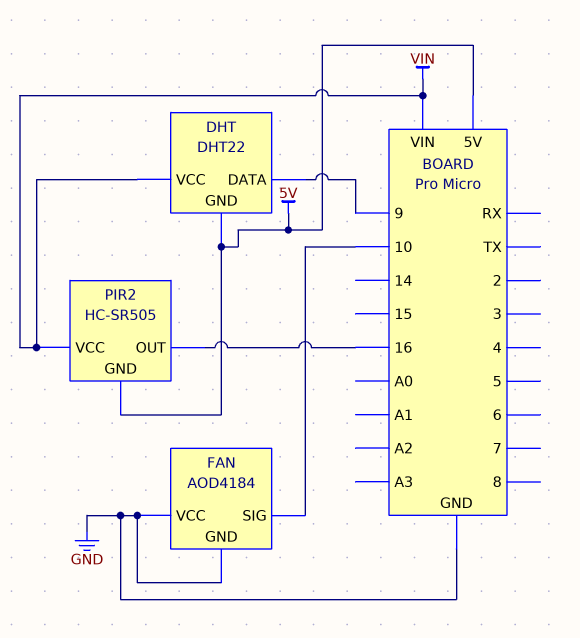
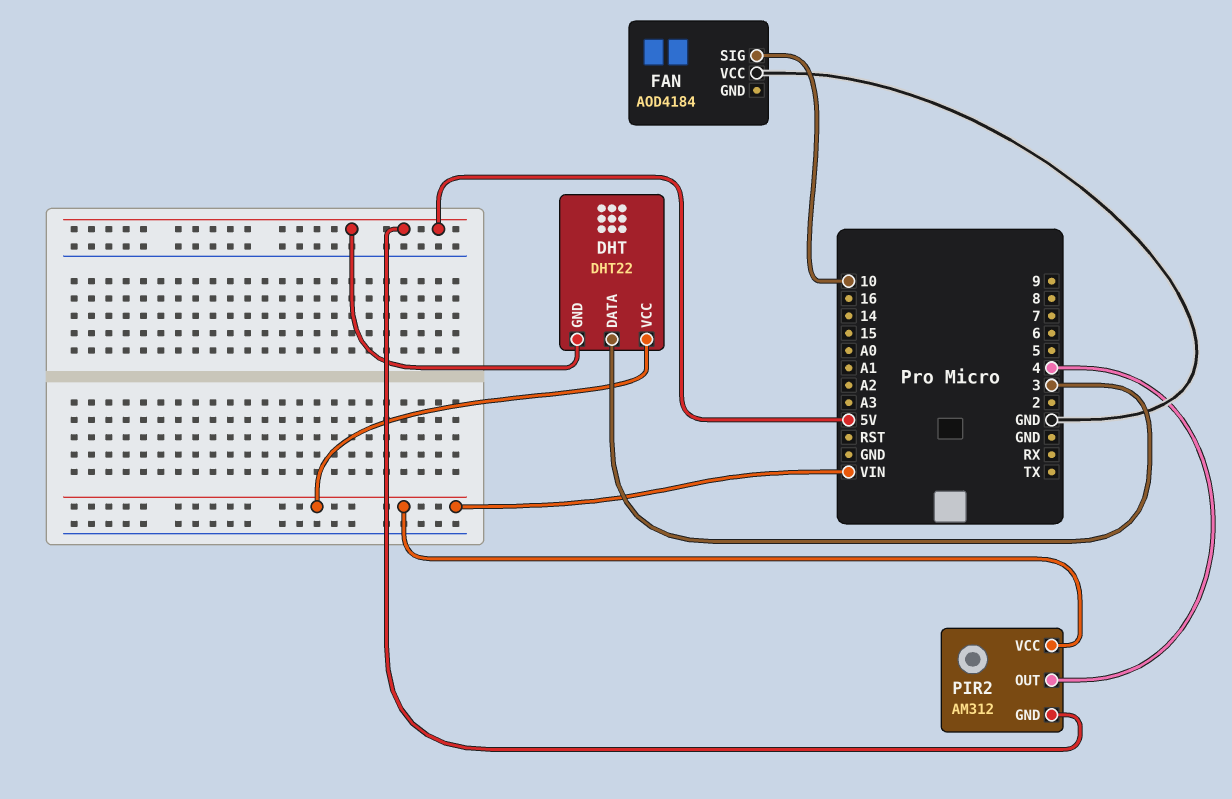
DHT pin DATA: 9 -> 3
FAN pin GND: GND -> none
PIR2: HC-SR505 -> AM312
PIR2 pin OUT: 16 -> 4

